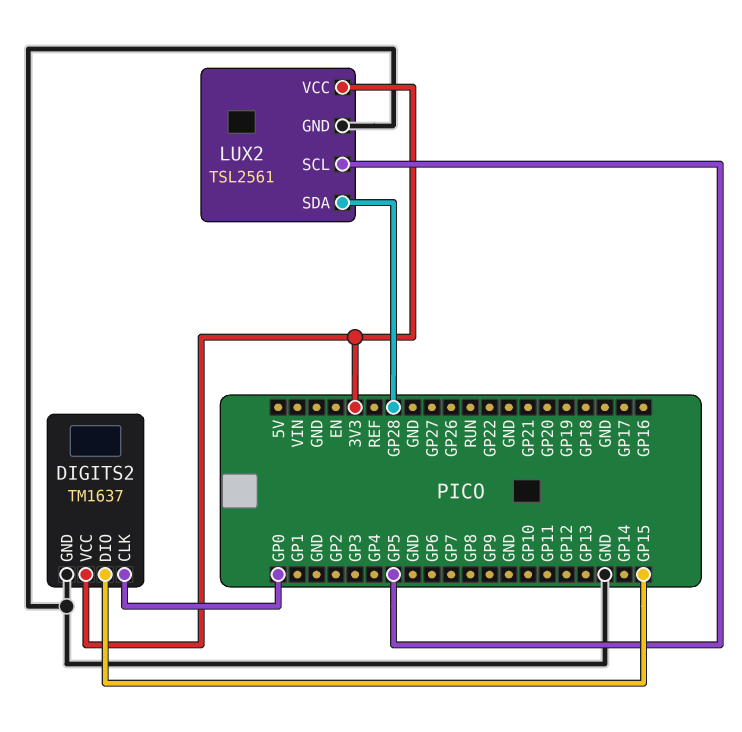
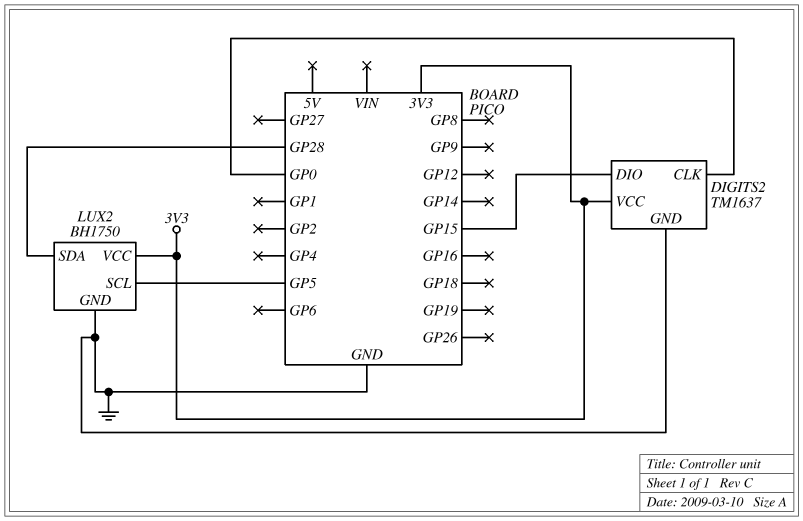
LUX2: TSL2561 -> BH1750

